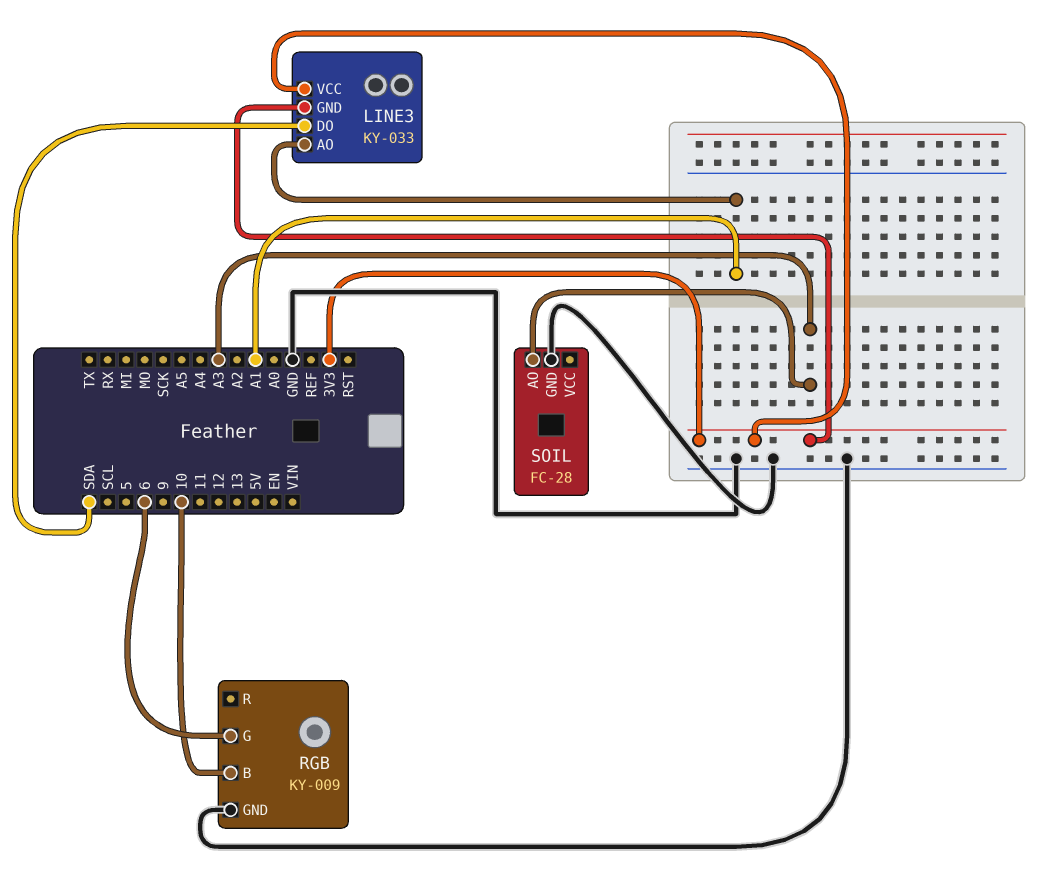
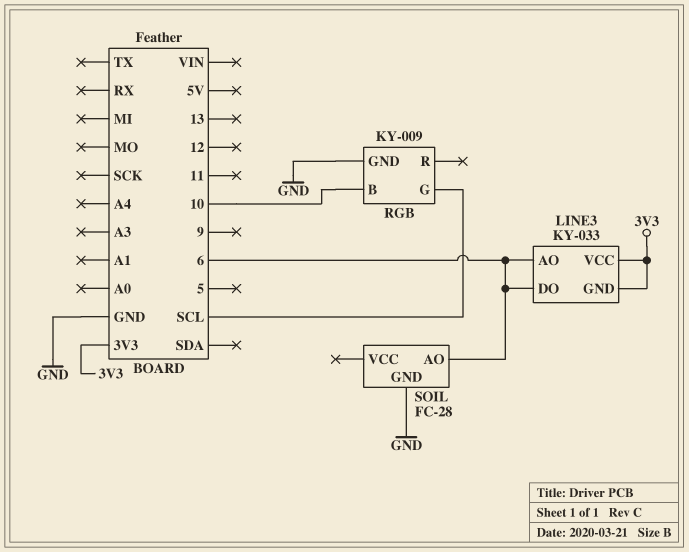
LINE3 pin AO: A1 -> 6
LINE3 pin DO: SDA -> 6
RGB pin G: 6 -> SCL
SOIL pin AO: A3 -> 6

